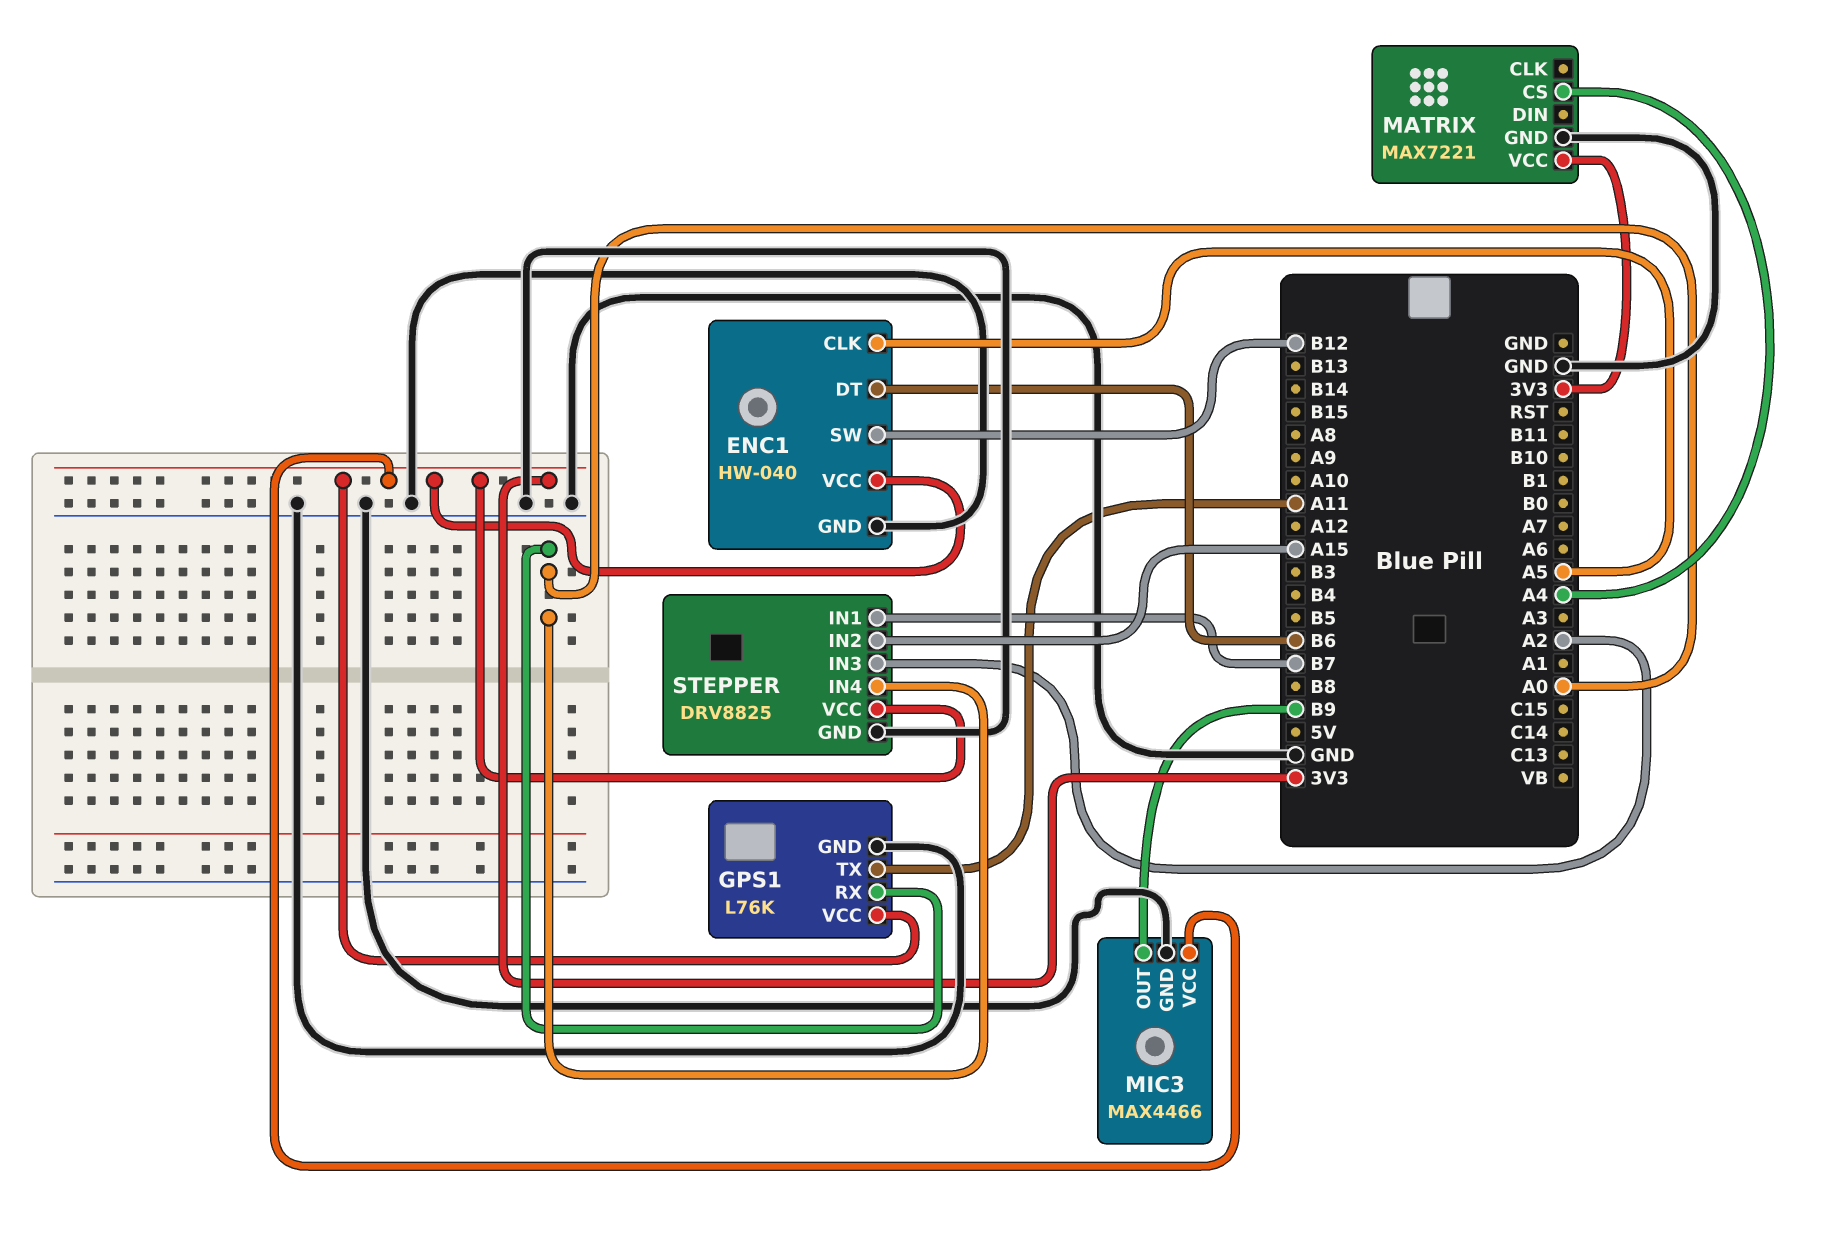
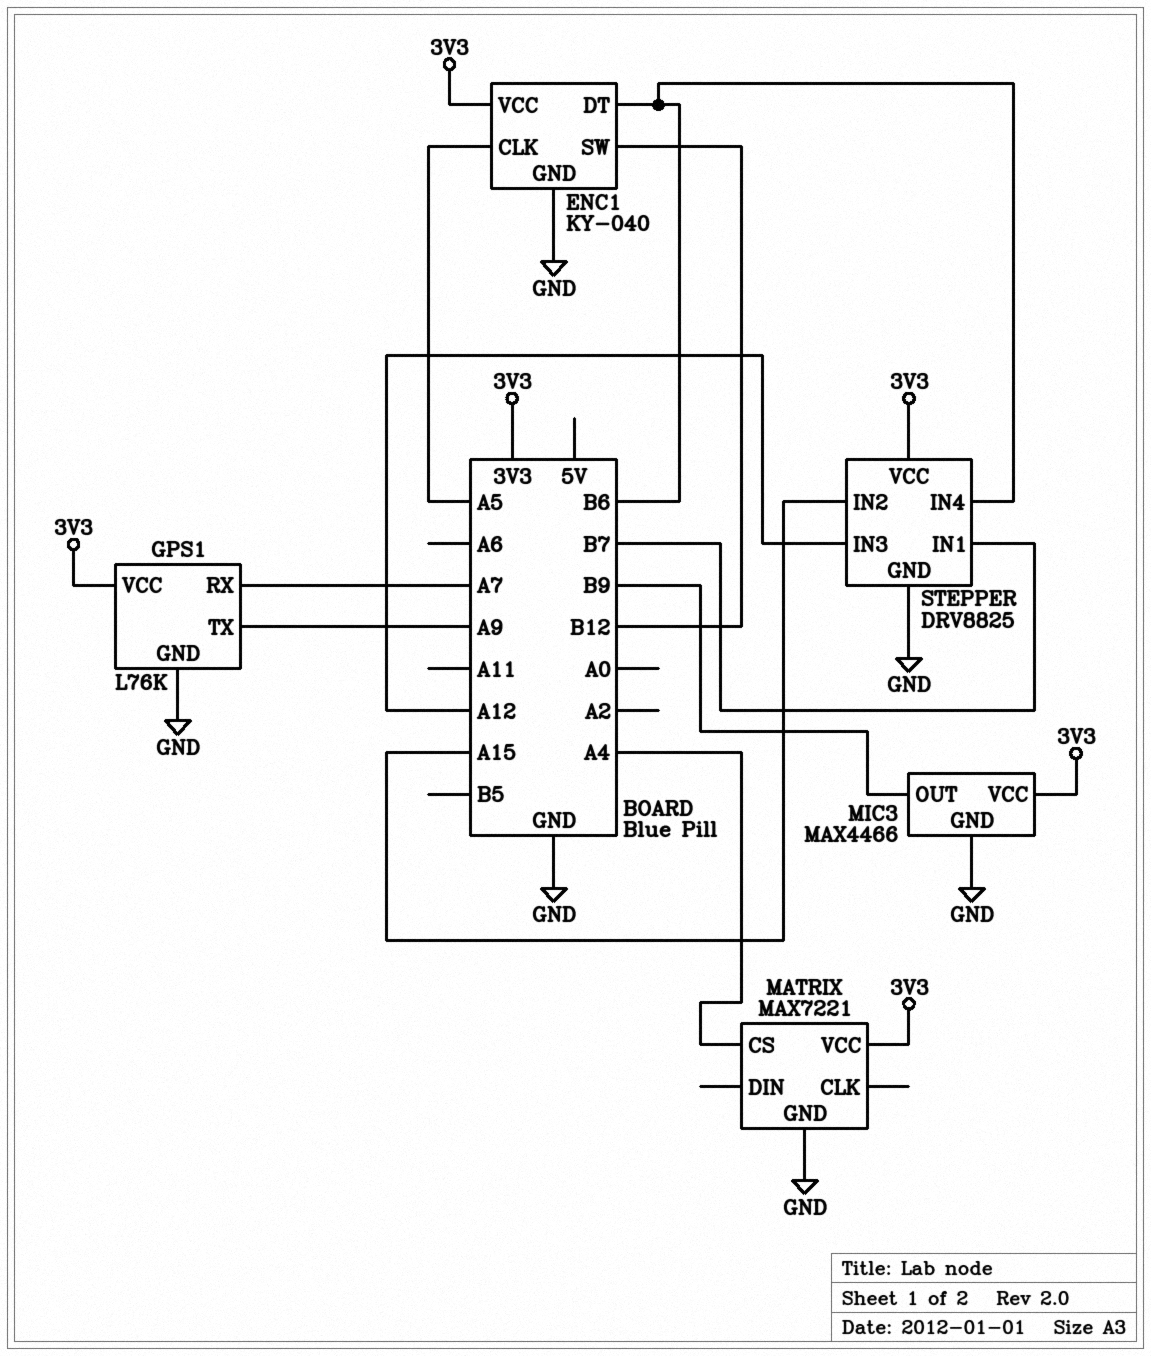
ENC1: HW-040 -> KY-040
GPS1 pin RX: A0 -> A7
GPS1 pin TX: A11 -> A9
STEPPER pin IN3: A2 -> A12
STEPPER pin IN4: A0 -> B6

